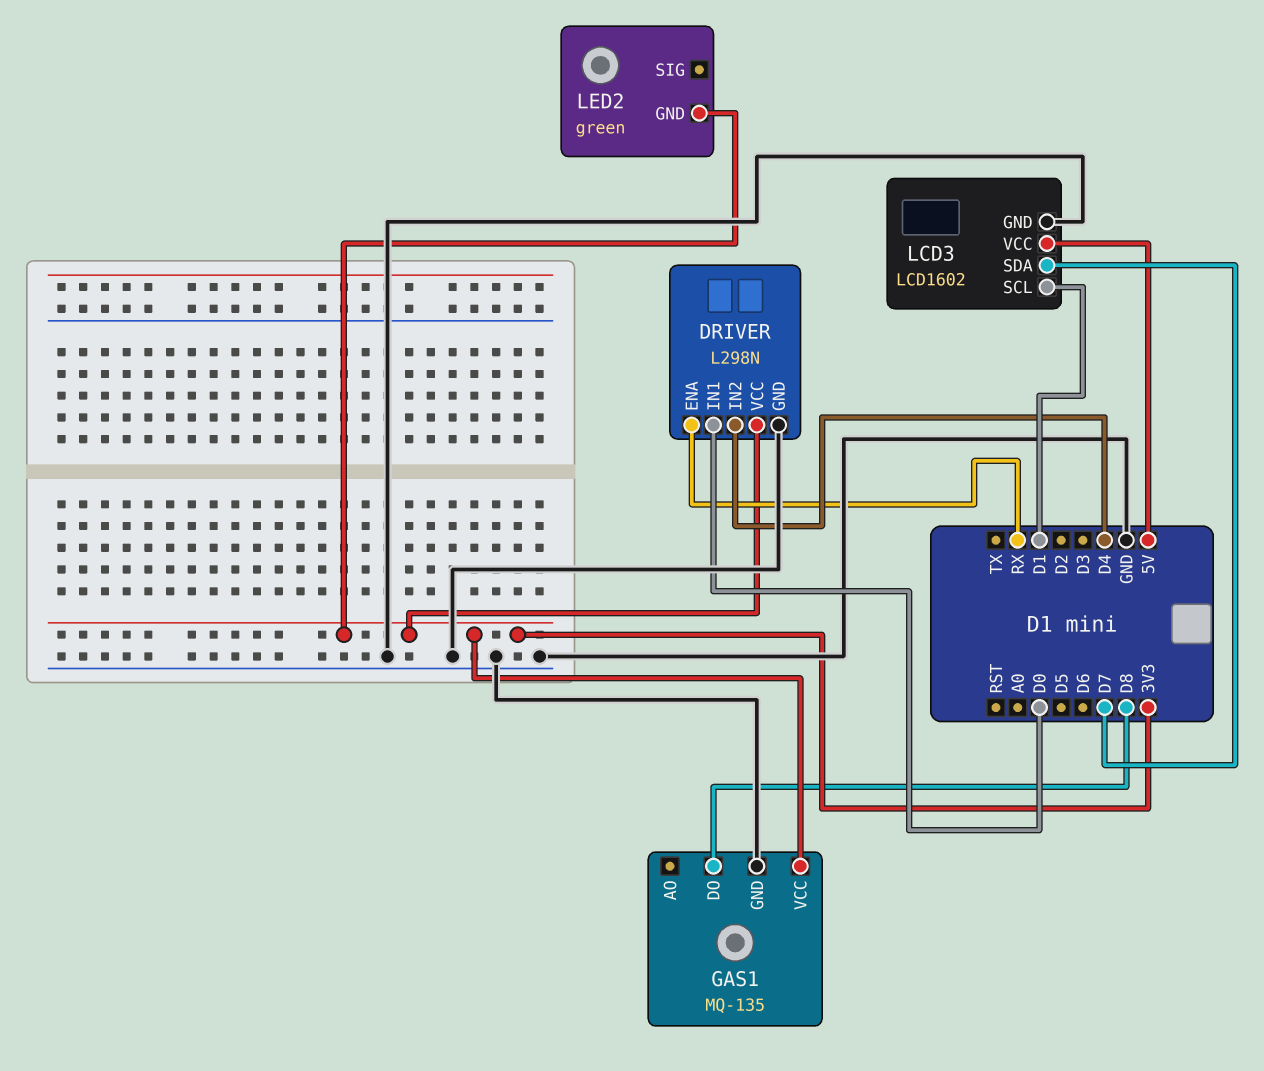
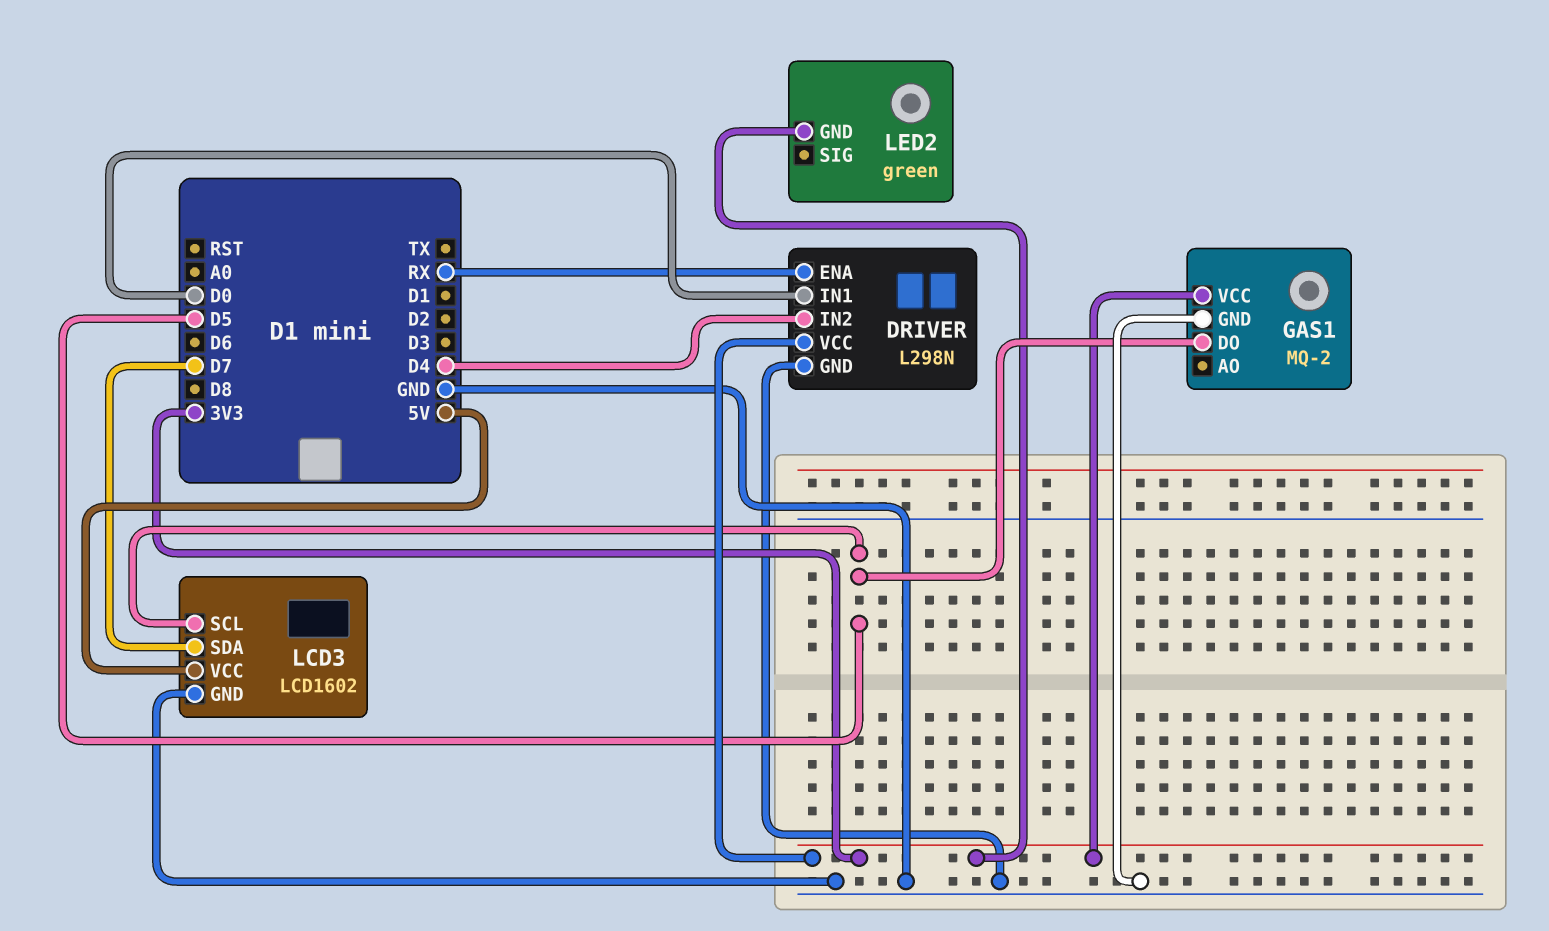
GAS1: MQ-135 -> MQ-2
GAS1 pin DO: D8 -> D5
LCD3 pin SCL: D1 -> D5

